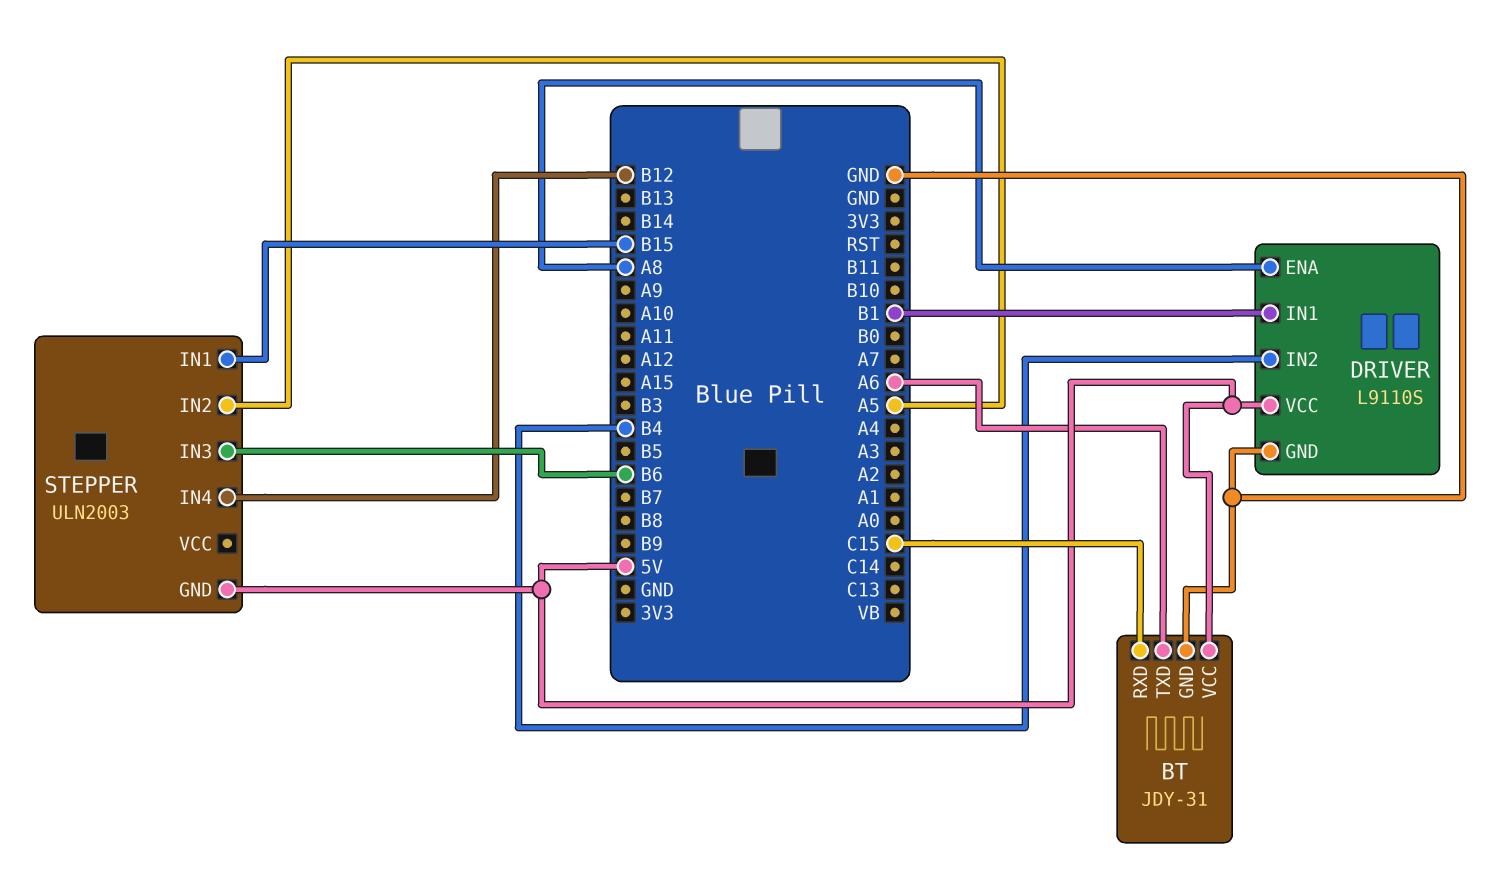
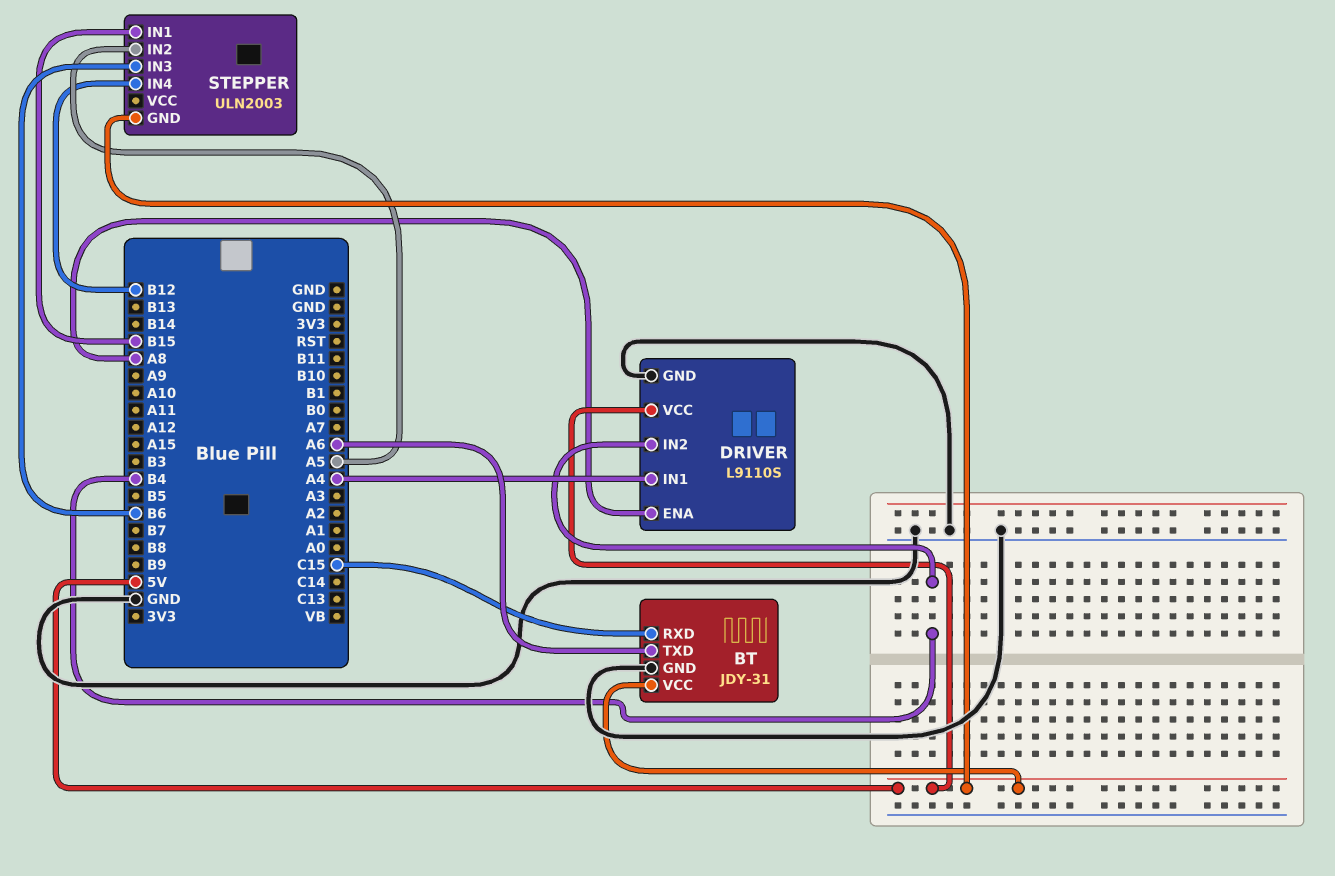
DRIVER pin IN1: B1 -> A4

